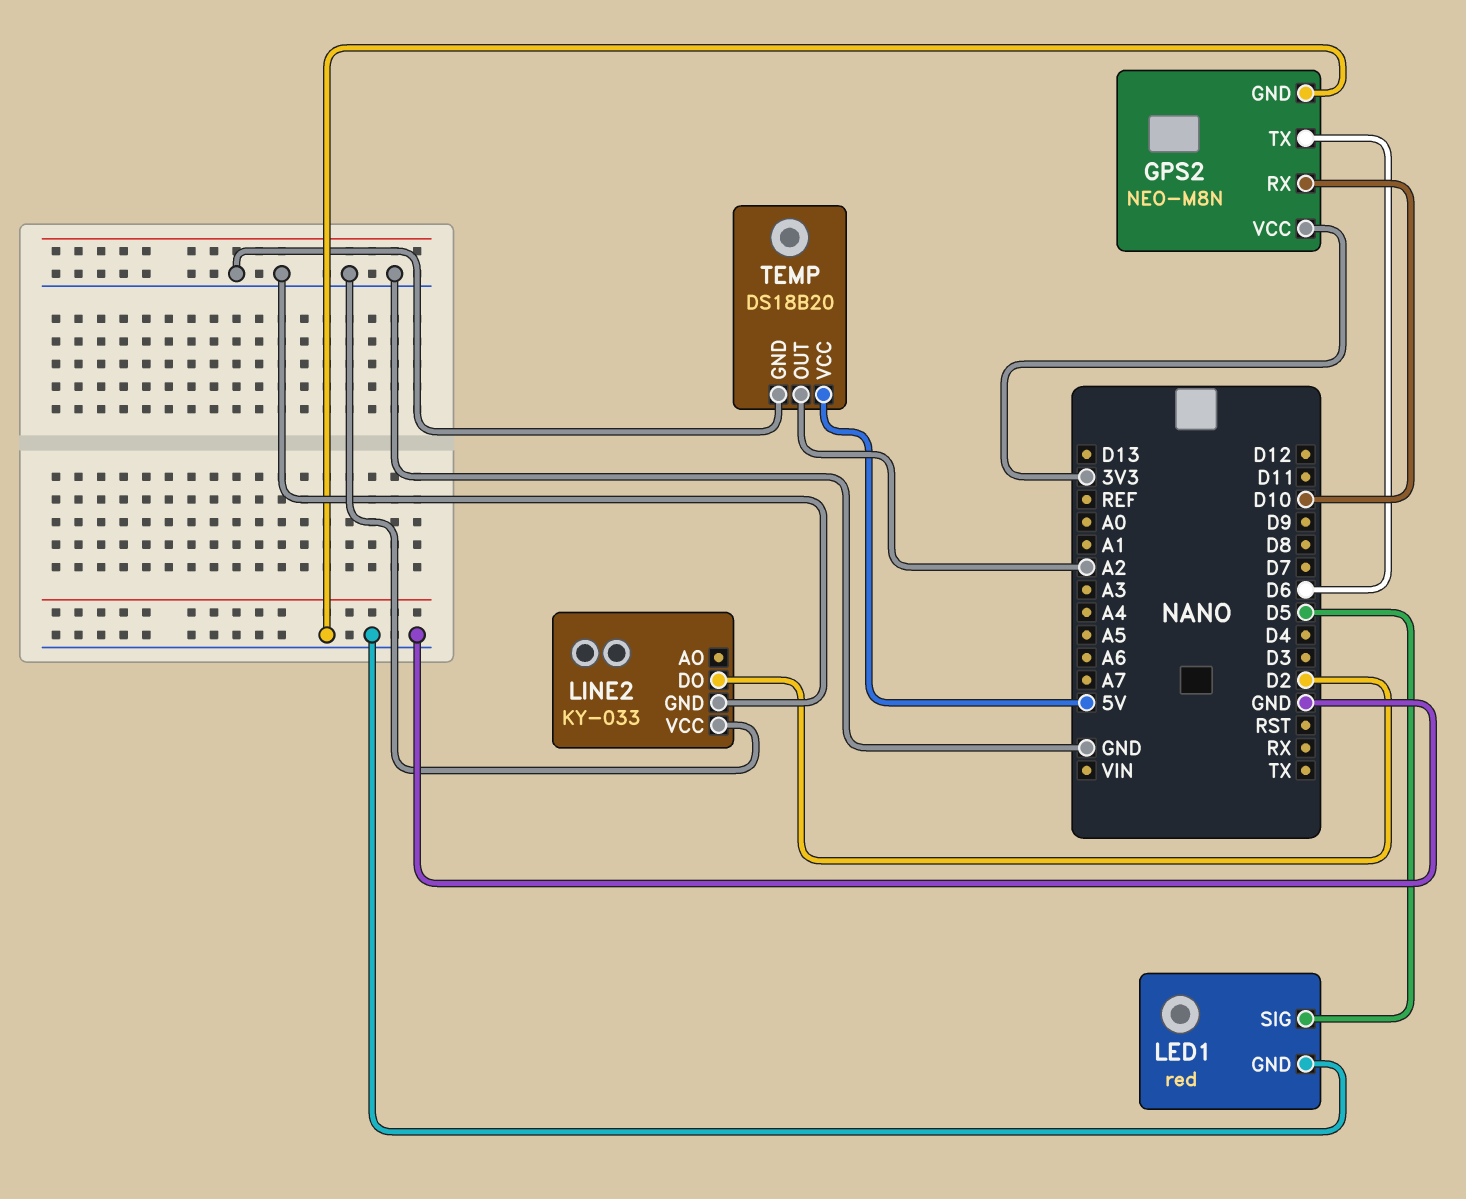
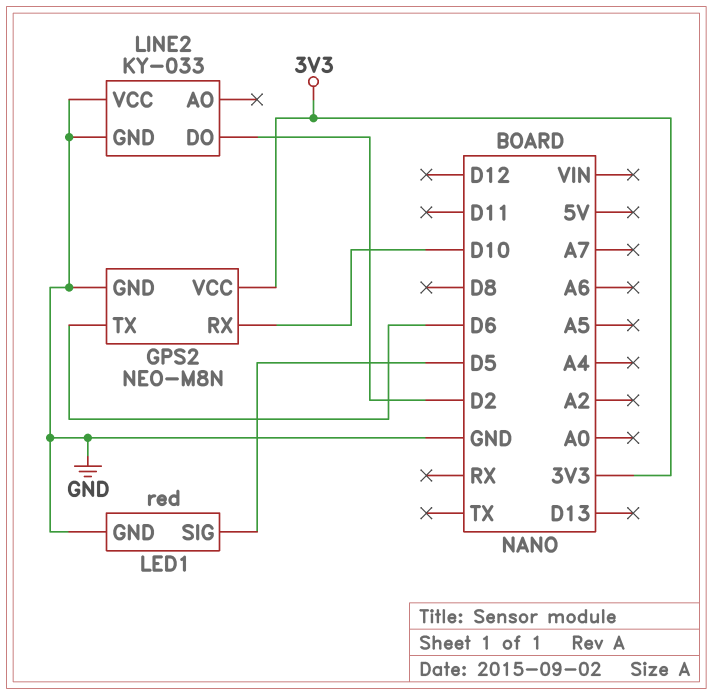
TEMP: DS18B20 -> none
TEMP pin GND: GND -> none
TEMP pin OUT: A2 -> none
TEMP pin VCC: 5V -> none

